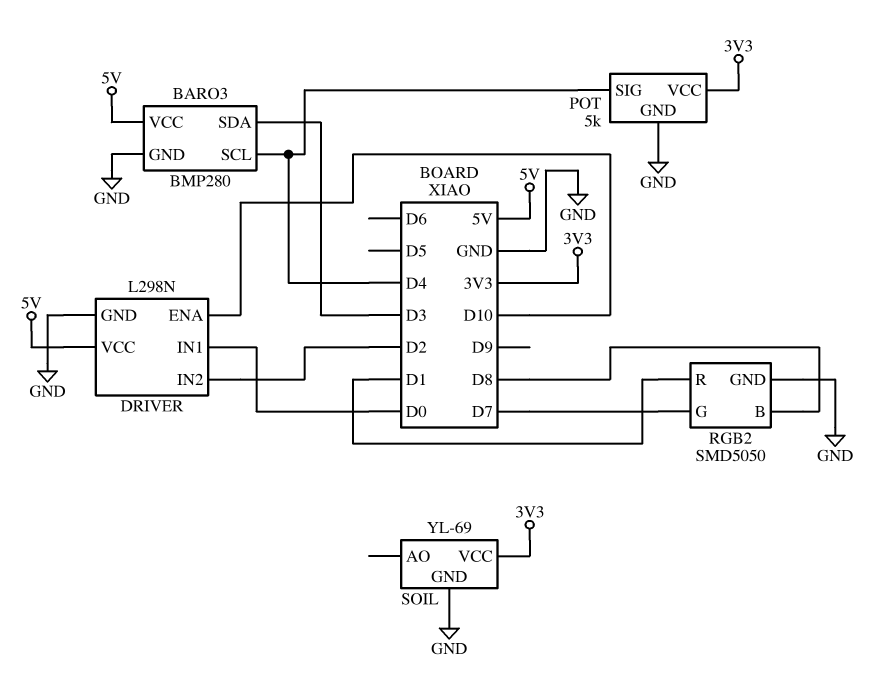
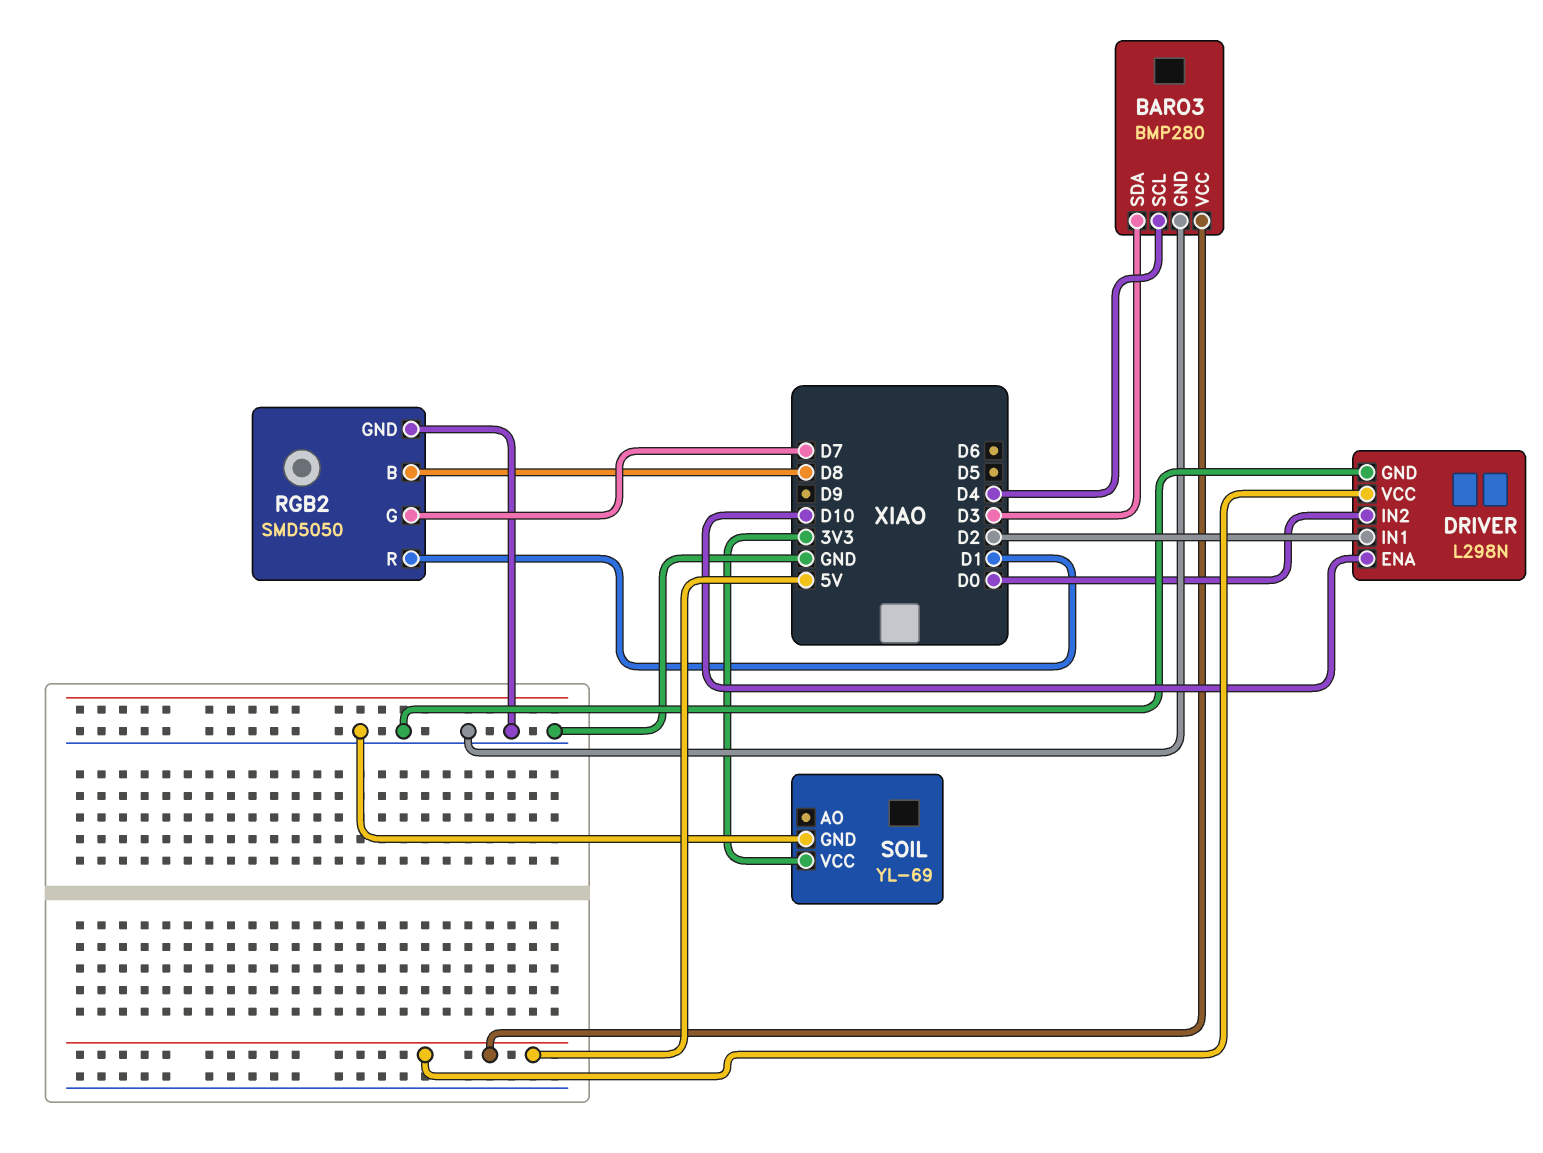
DRIVER pin IN1: D0 -> D2
DRIVER pin IN2: D2 -> D0
POT: 5k -> none
POT pin GND: GND -> none
POT pin SIG: D4 -> none
POT pin VCC: 3V3 -> none

